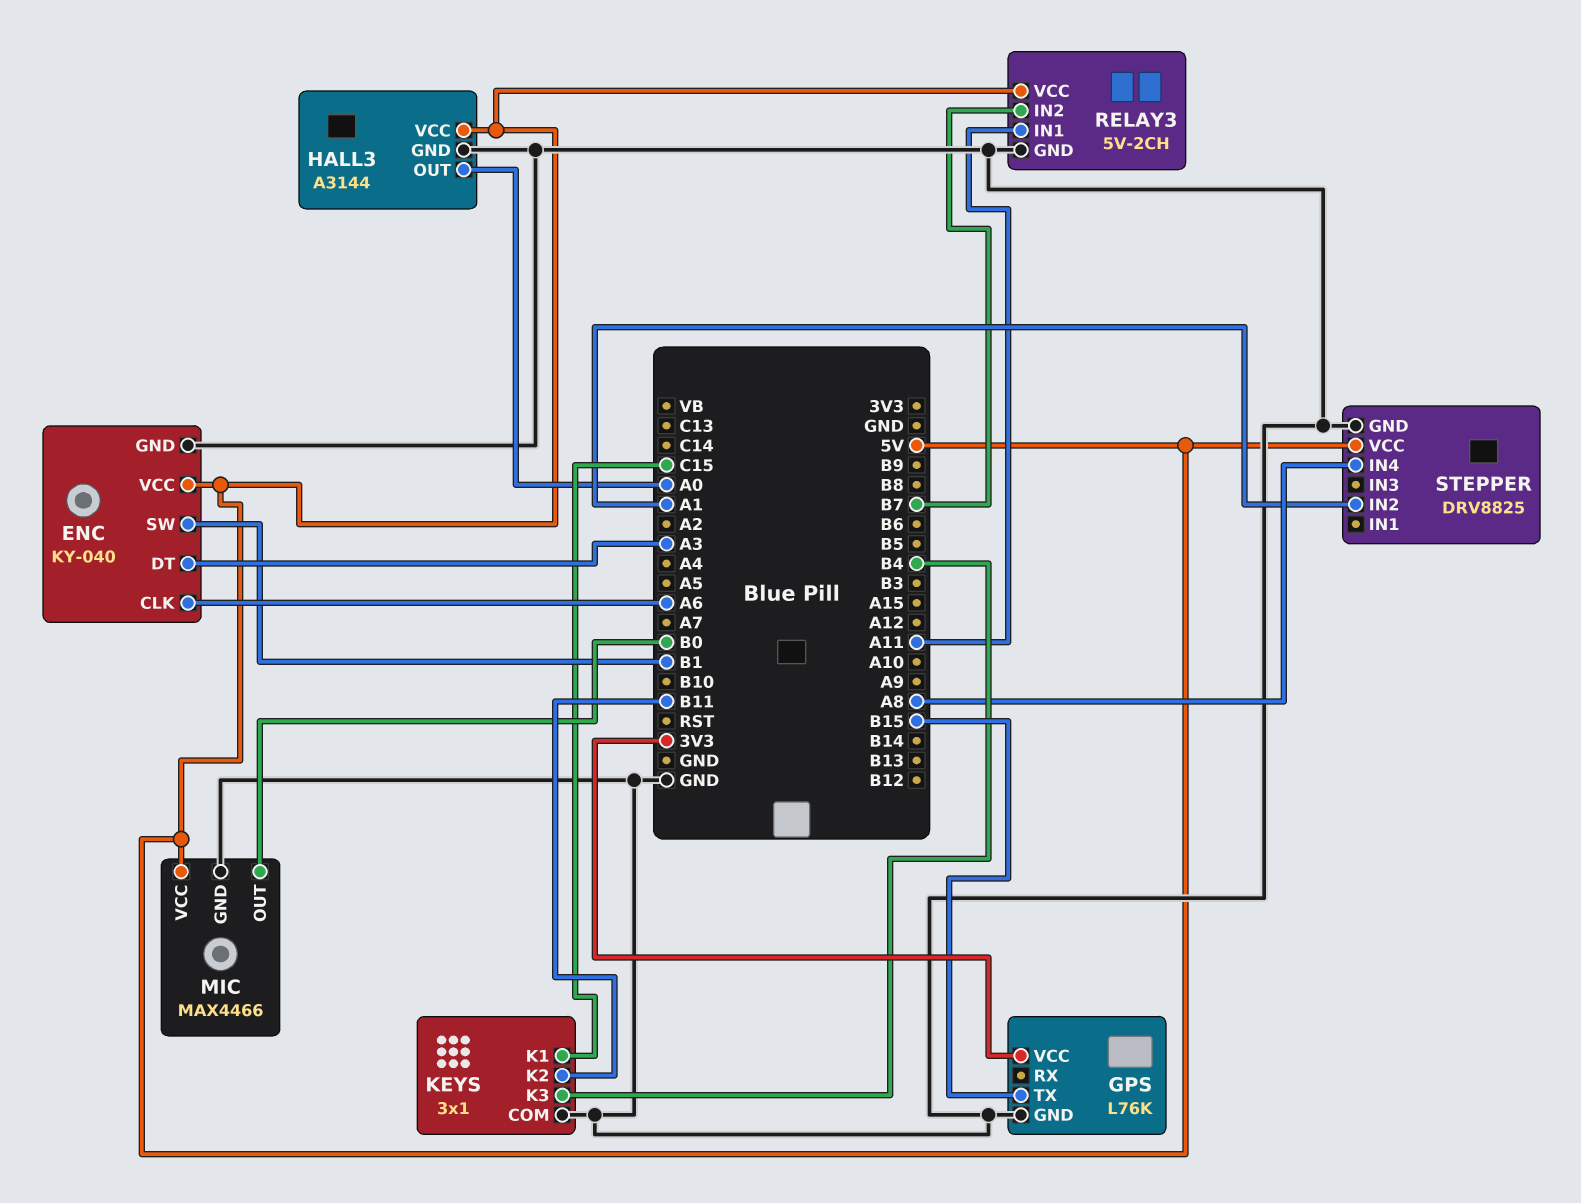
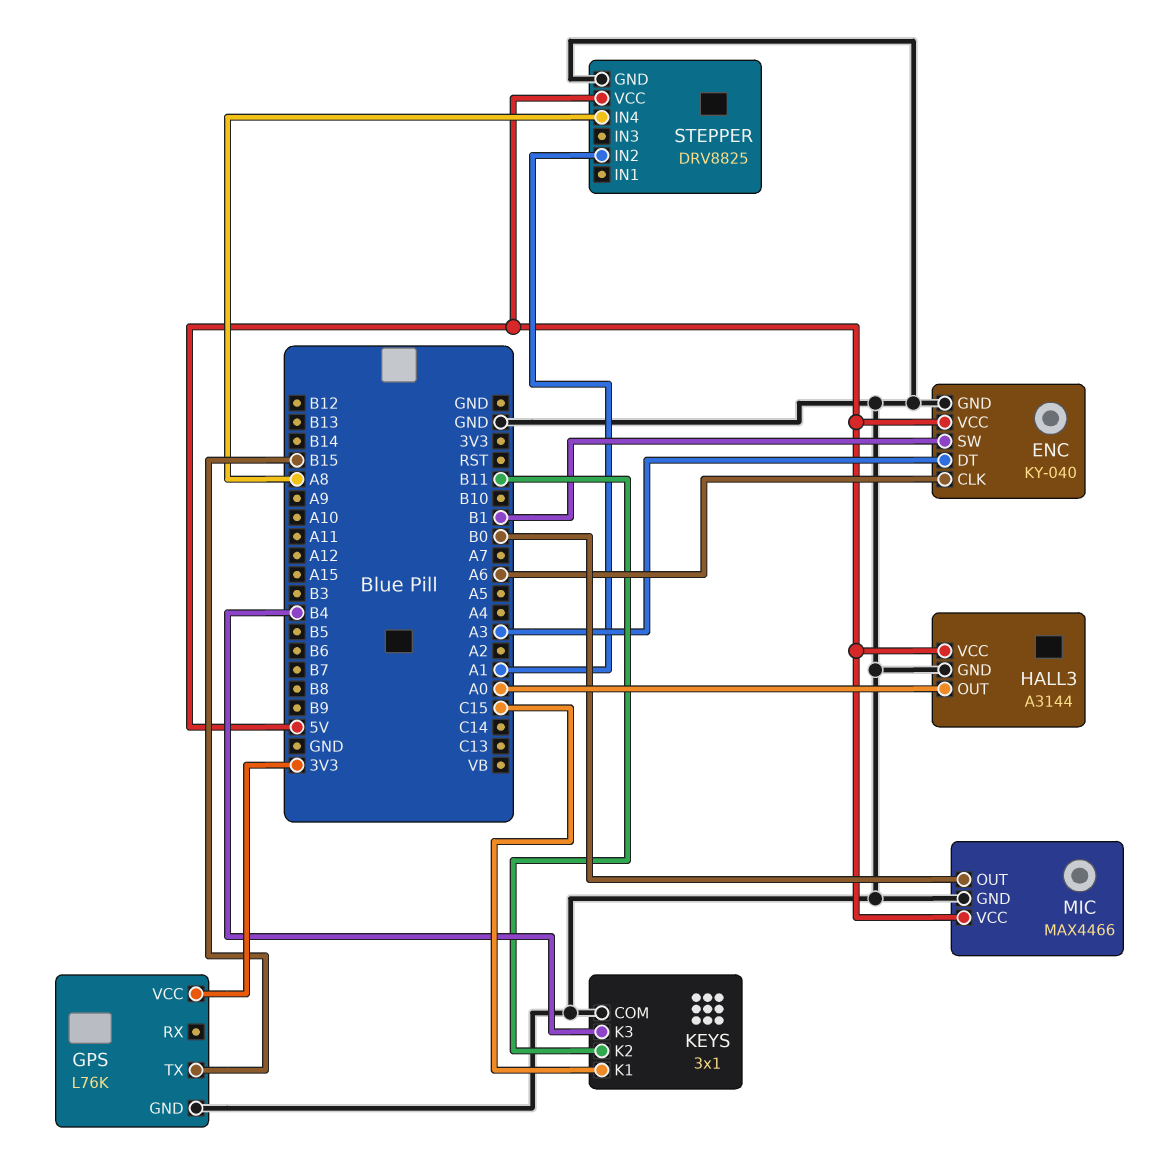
RELAY3: 5V-2CH -> none
RELAY3 pin GND: GND -> none
RELAY3 pin IN1: A11 -> none
RELAY3 pin IN2: B7 -> none
RELAY3 pin VCC: 5V -> none

